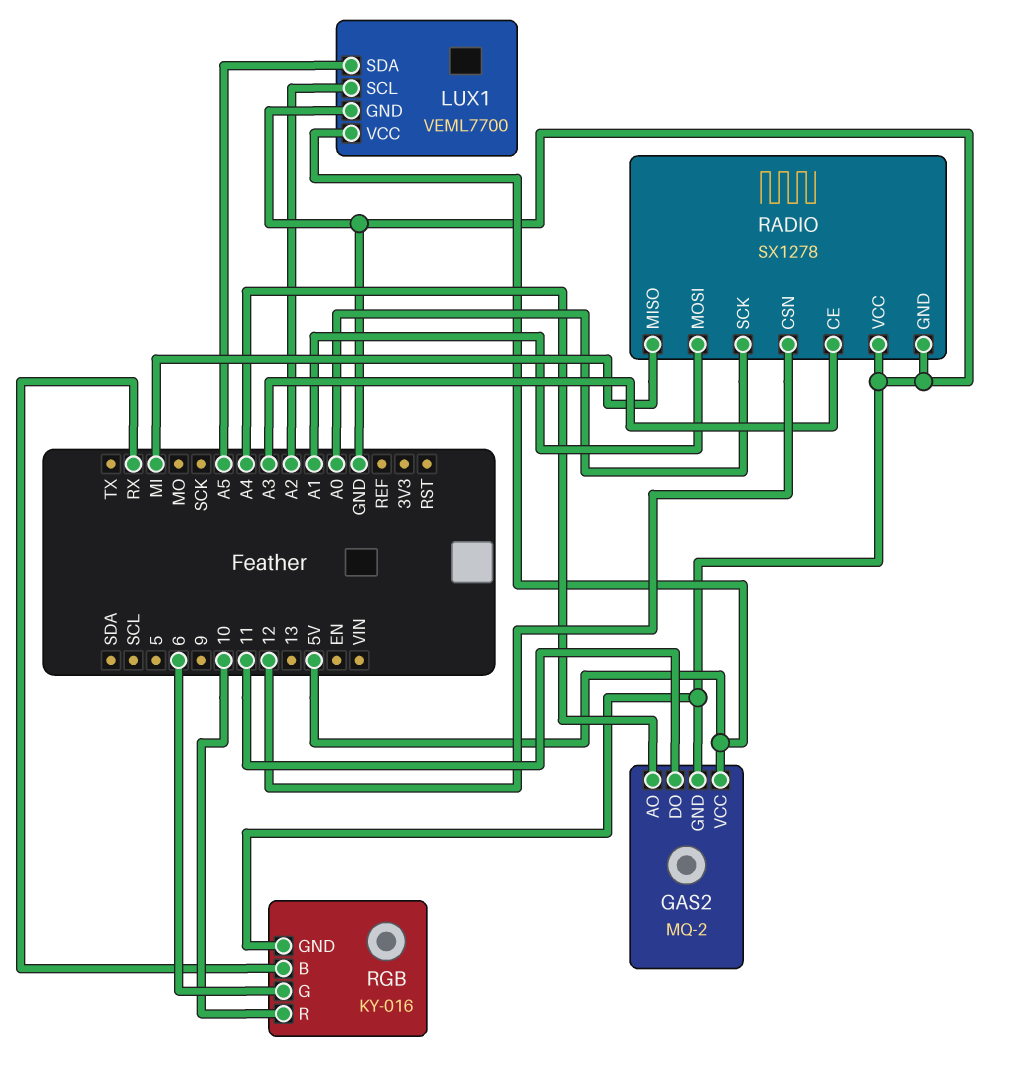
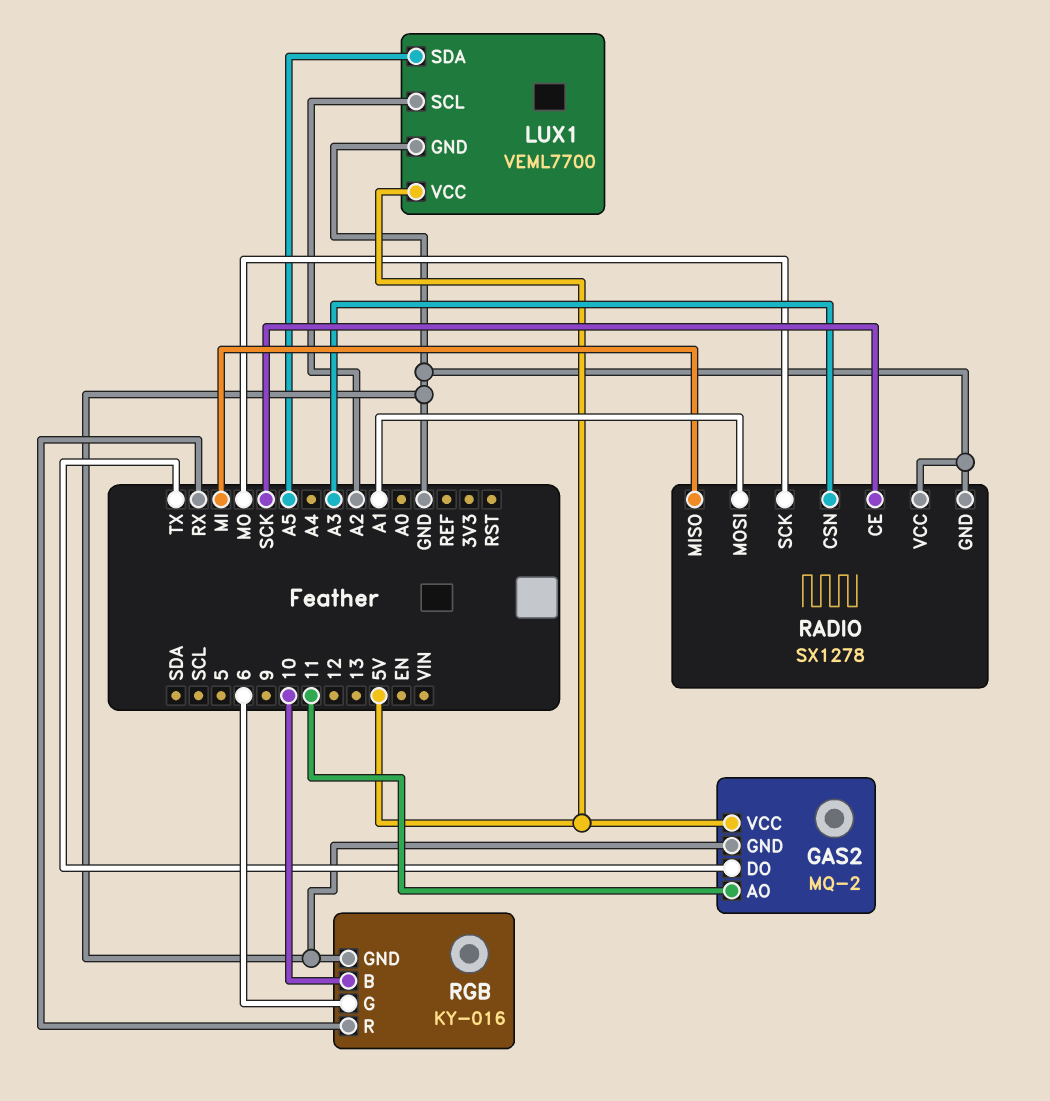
GAS2 pin AO: A4 -> 11
GAS2 pin DO: 11 -> TX
RADIO pin CE: A3 -> SCK
RADIO pin CSN: 12 -> A3
RADIO pin SCK: A0 -> MO
RGB pin B: RX -> 10
RGB pin R: 10 -> RX

